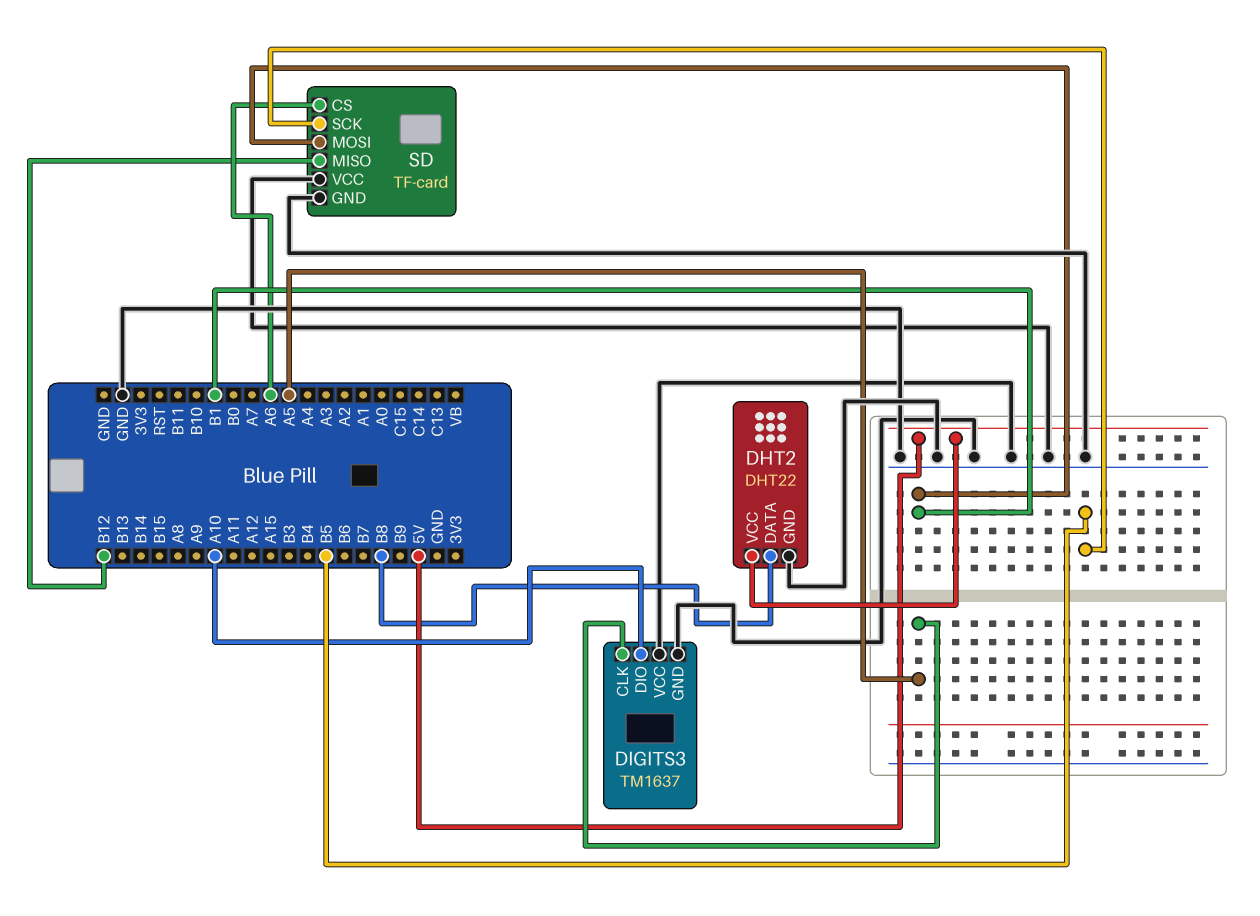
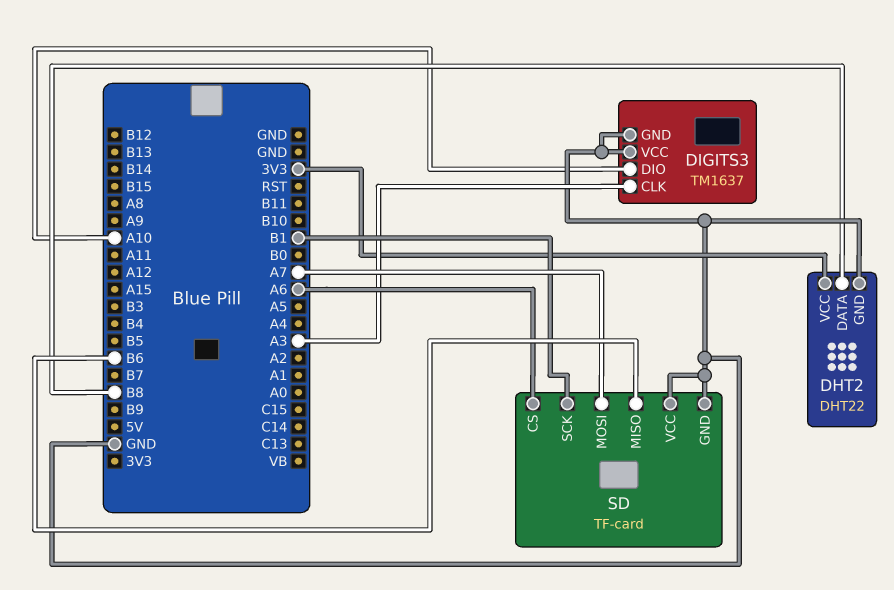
DHT2 pin VCC: 5V -> 3V3
DIGITS3 pin CLK: A5 -> A3
SD pin MISO: B12 -> B6
SD pin MOSI: B1 -> A7
SD pin SCK: B5 -> B1

